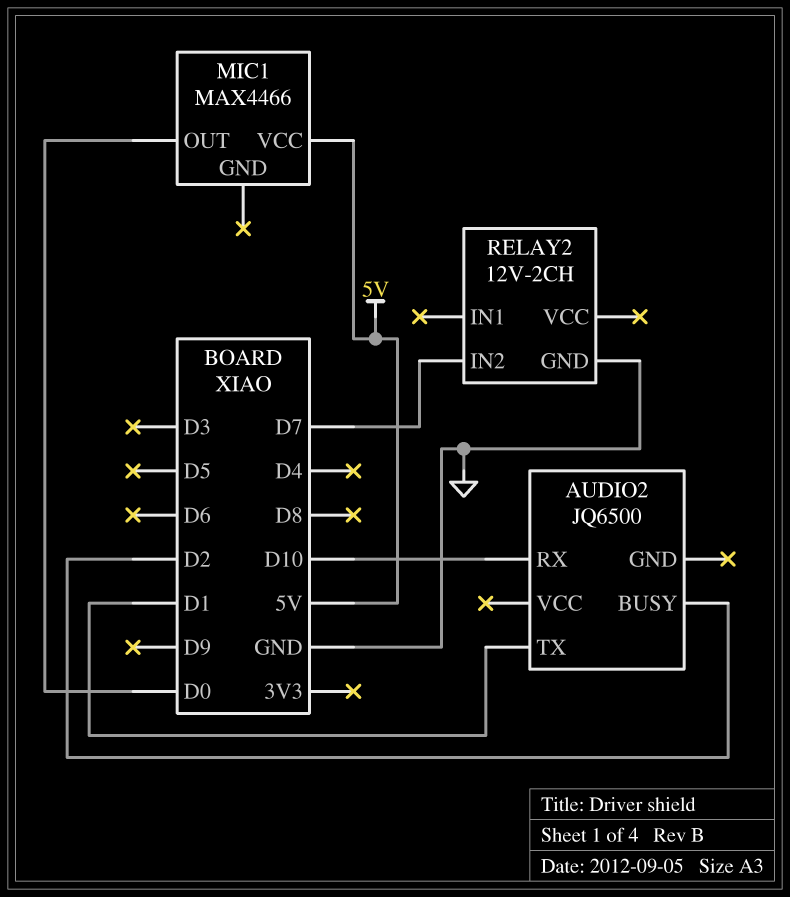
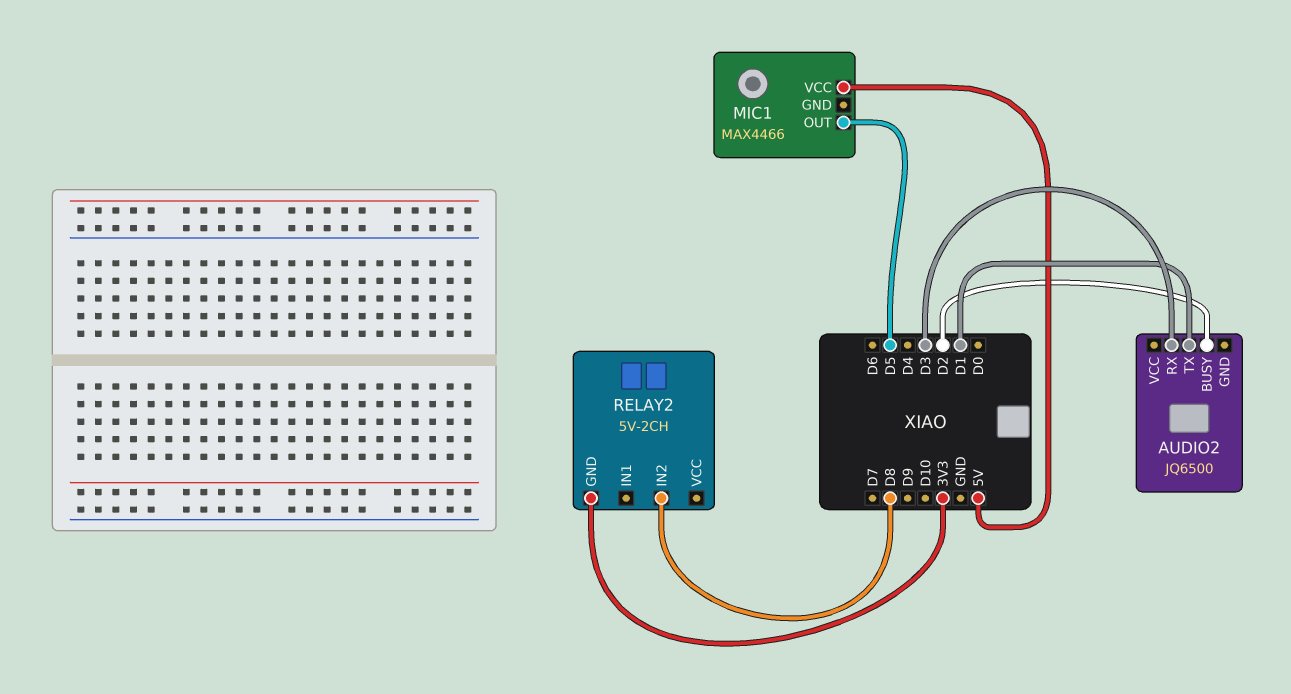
AUDIO2 pin RX: D10 -> D3
MIC1 pin OUT: D0 -> D5
RELAY2: 12V-2CH -> 5V-2CH
RELAY2 pin GND: GND -> 3V3
RELAY2 pin IN2: D7 -> D8

